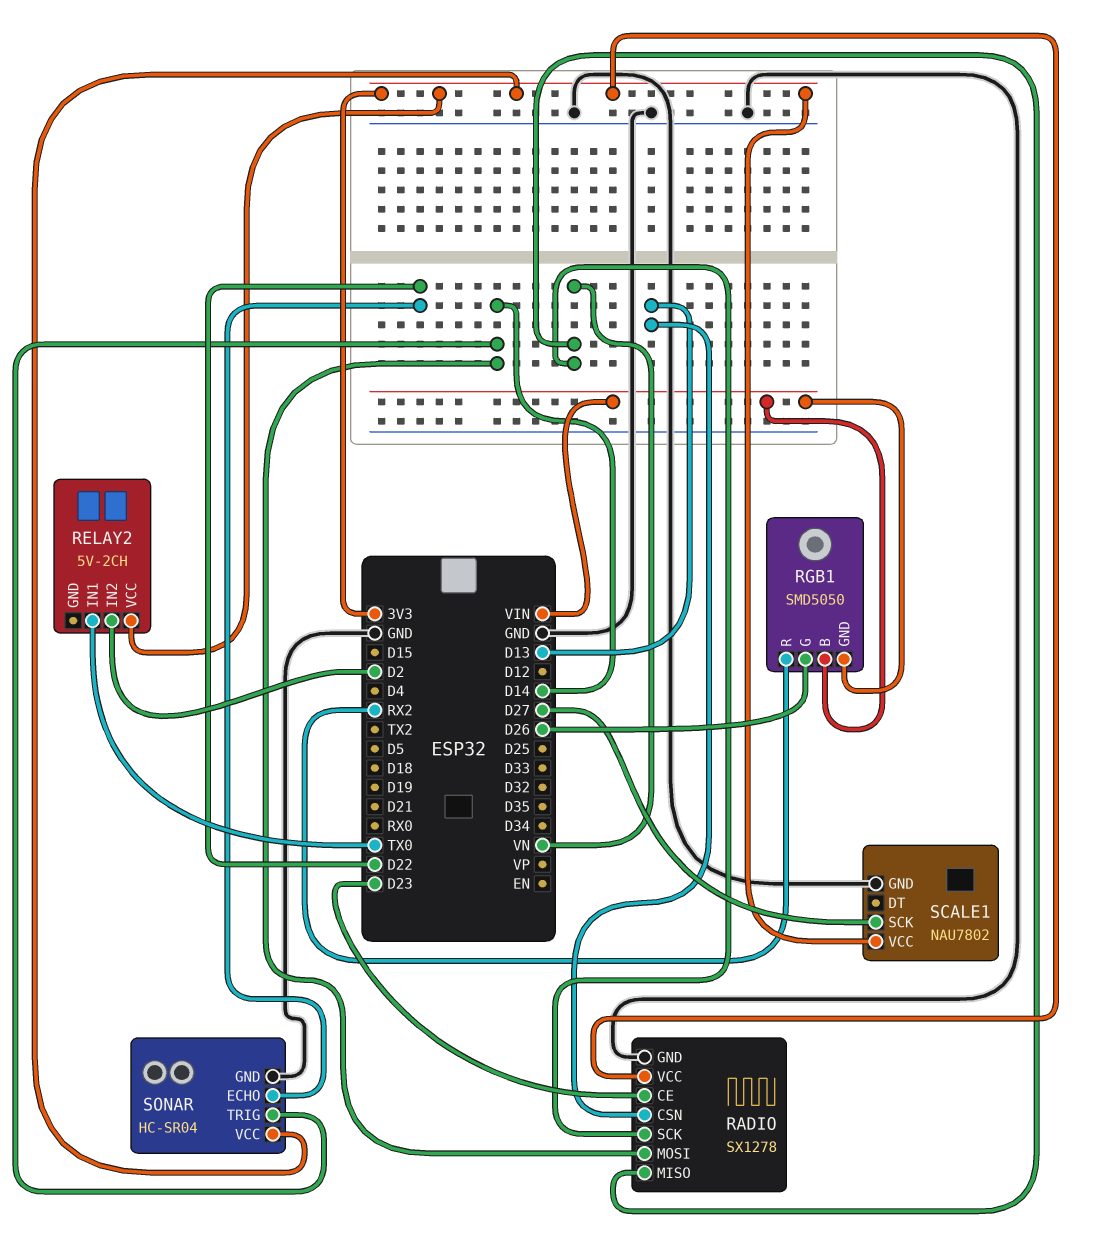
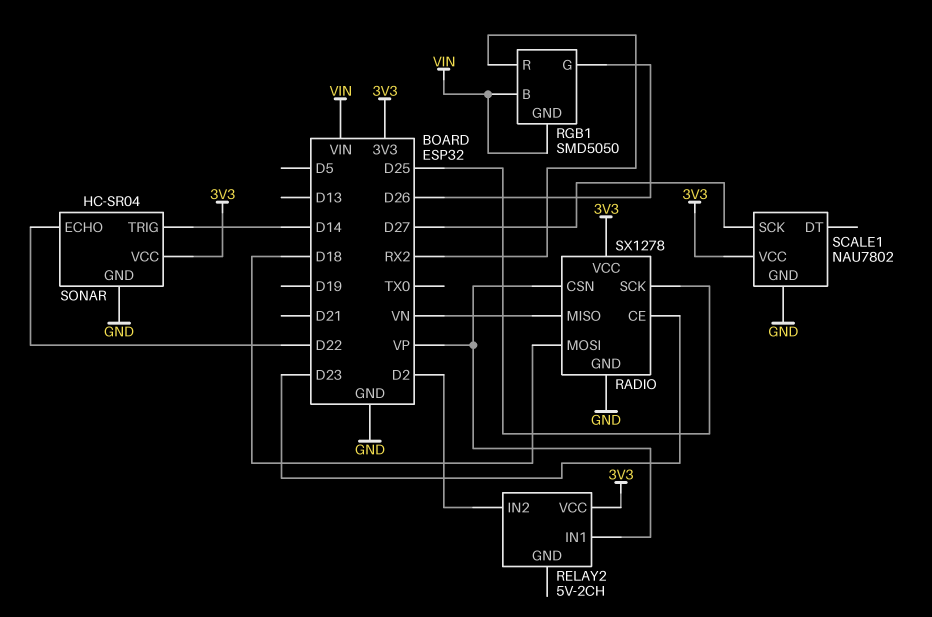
RADIO pin CSN: D13 -> VP
RADIO pin MOSI: D14 -> D18
RADIO pin SCK: VN -> D25
RELAY2 pin IN1: TX0 -> VP

